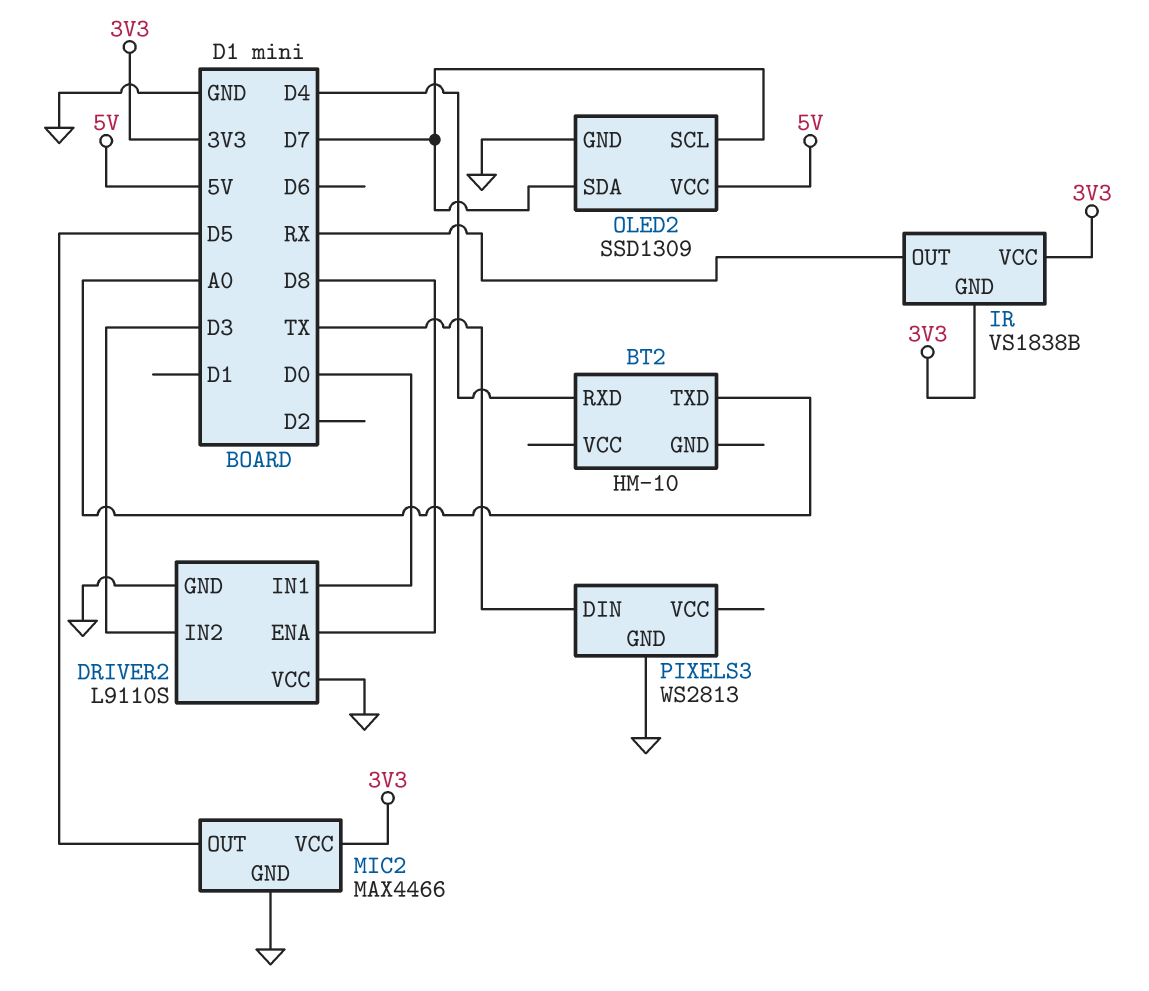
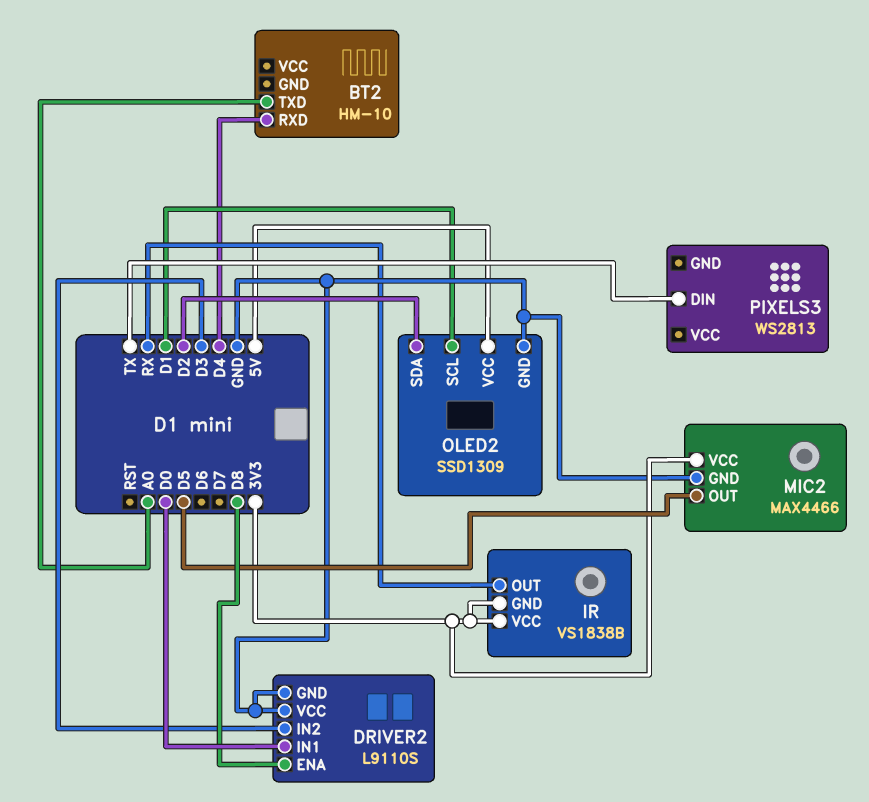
OLED2 pin SCL: D7 -> D1
OLED2 pin SDA: D7 -> D2
PIXELS3 pin GND: GND -> none

